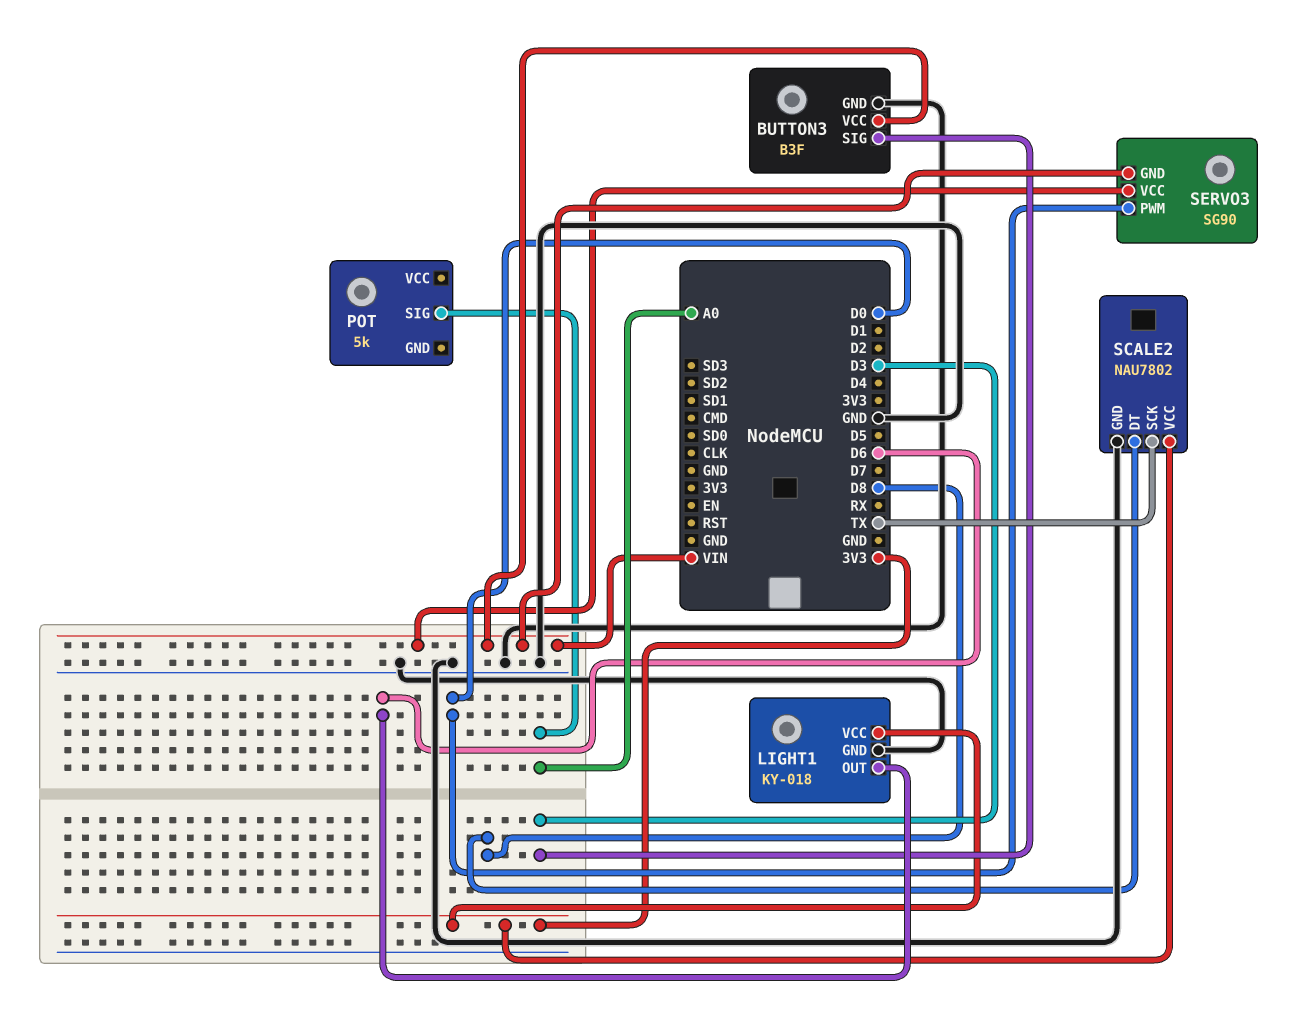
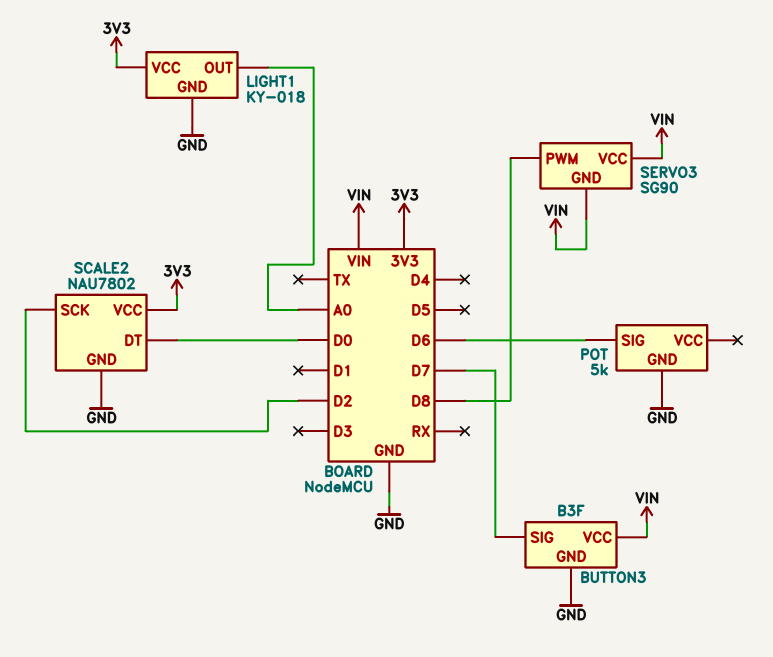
BUTTON3 pin SIG: D3 -> D7
LIGHT1 pin OUT: D6 -> A0
POT pin GND: none -> GND
POT pin SIG: A0 -> D6
SCALE2 pin DT: D8 -> D0
SCALE2 pin SCK: TX -> D2
SERVO3 pin PWM: D0 -> D8

